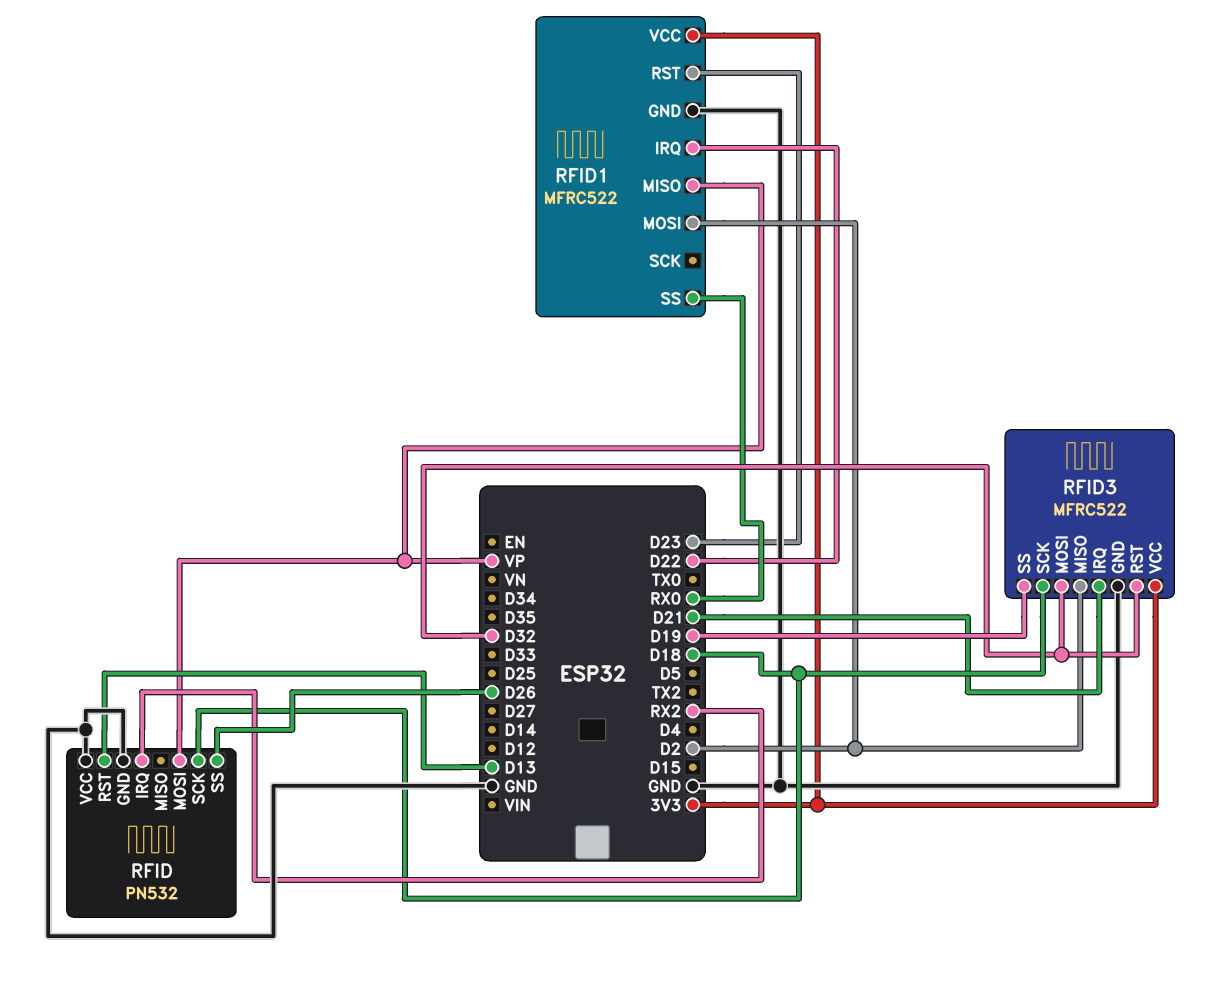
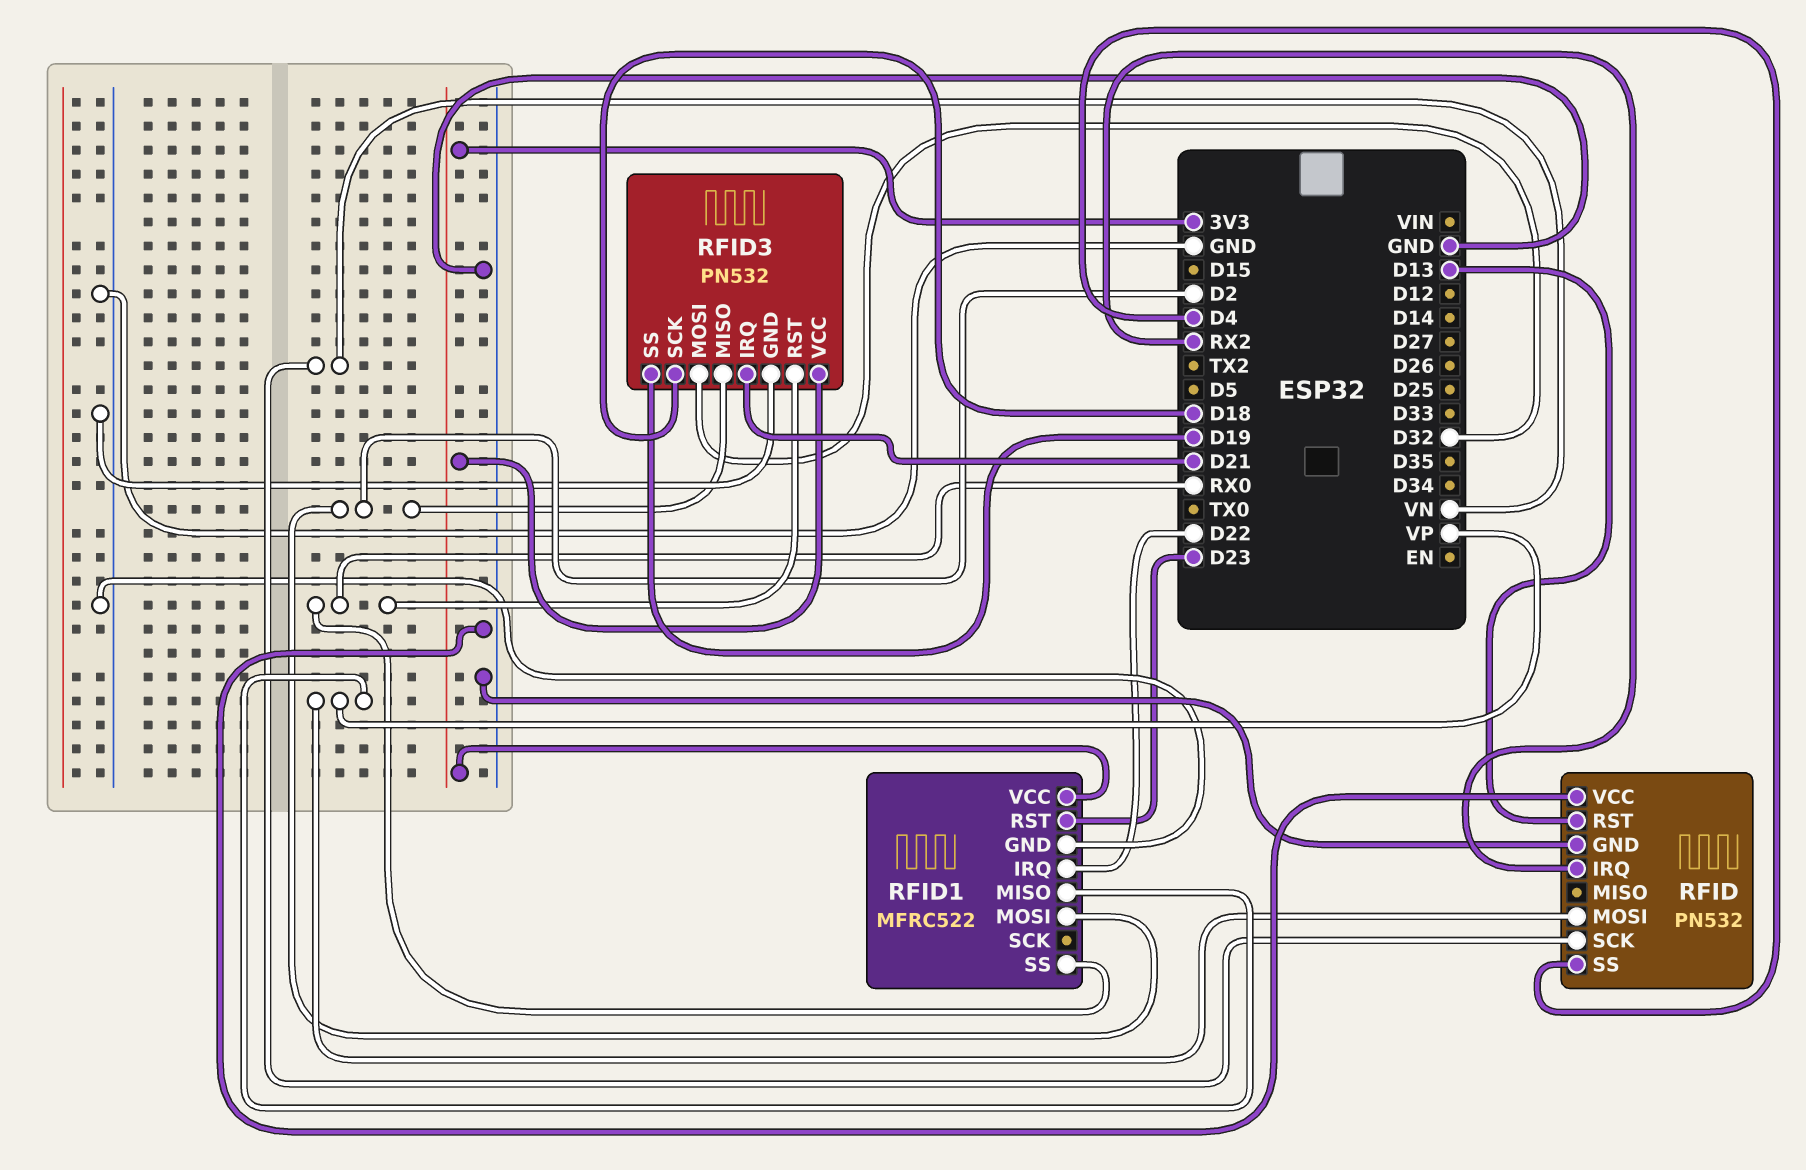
RFID pin SCK: D18 -> VN
RFID pin SS: D26 -> D4
RFID3: MFRC522 -> PN532
RFID3 pin RST: D32 -> RX0

